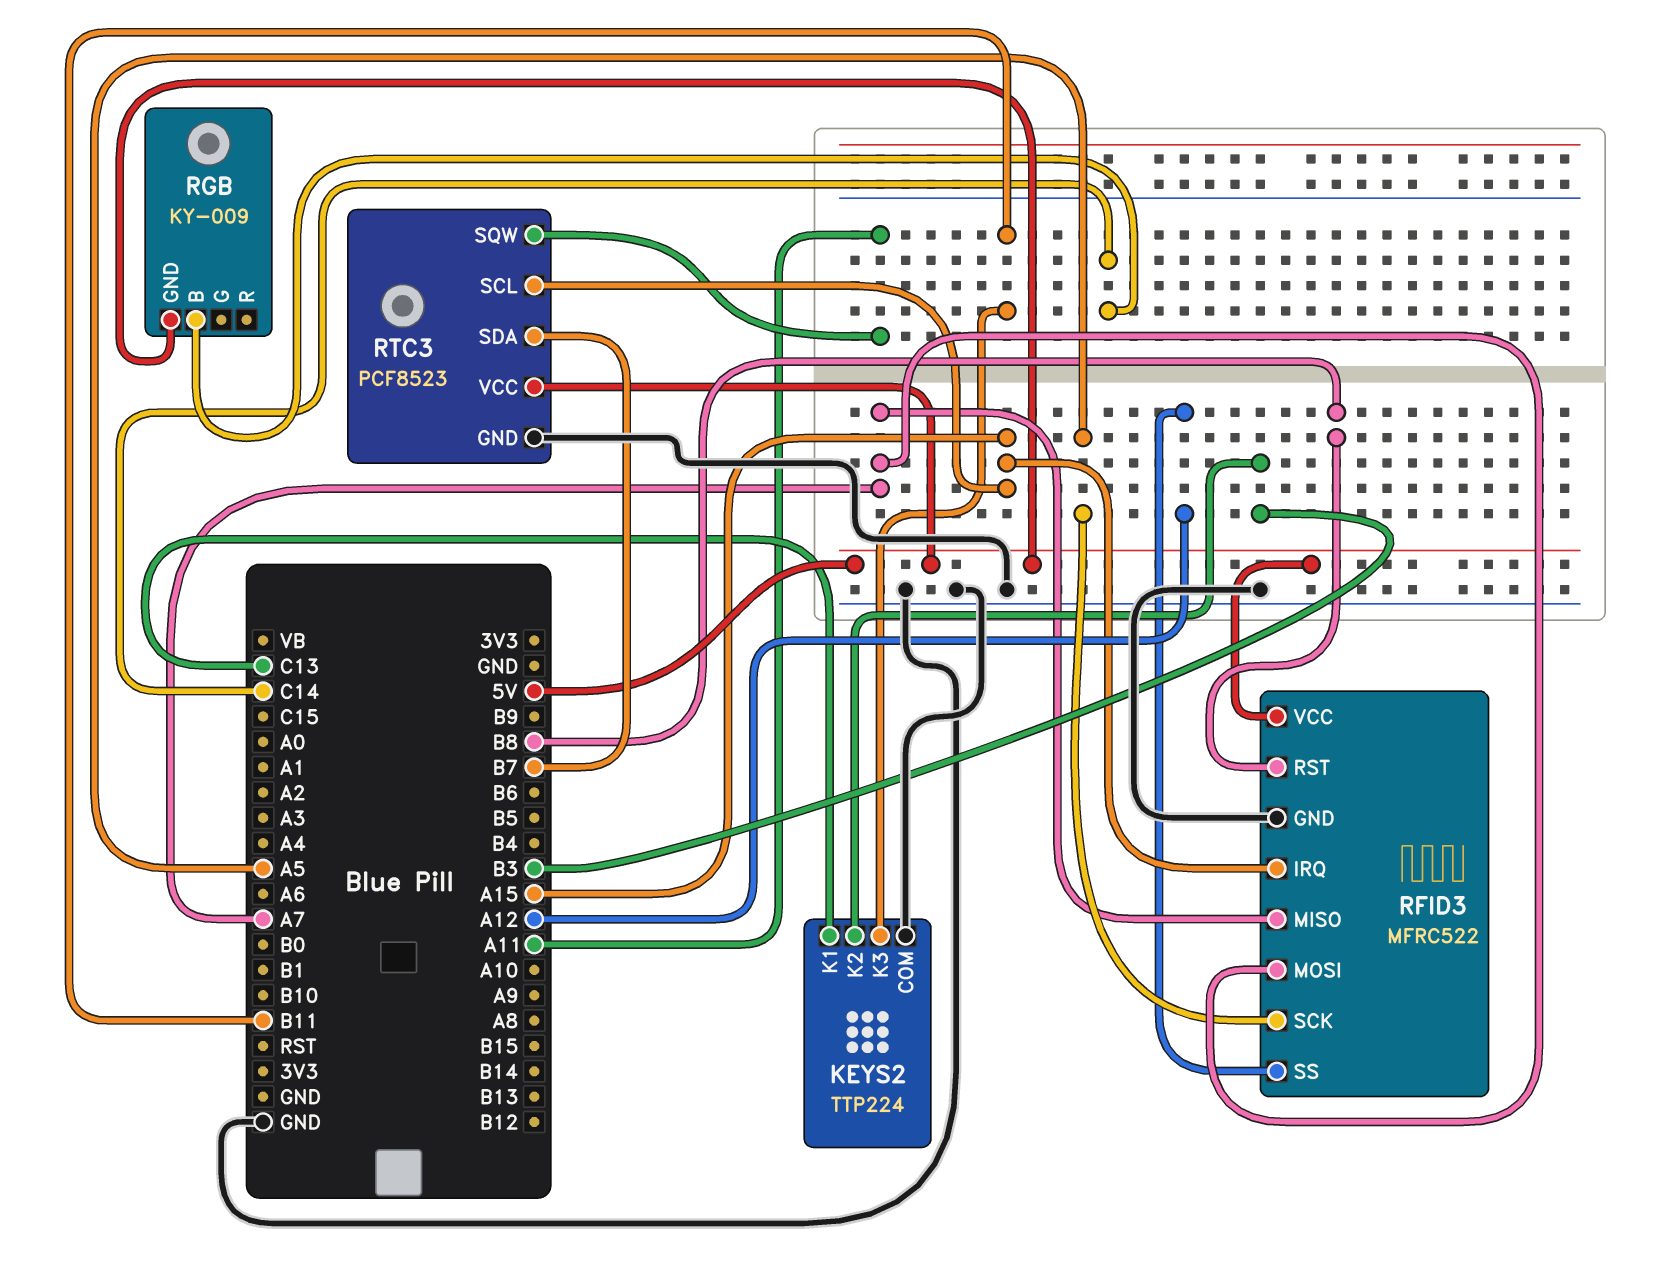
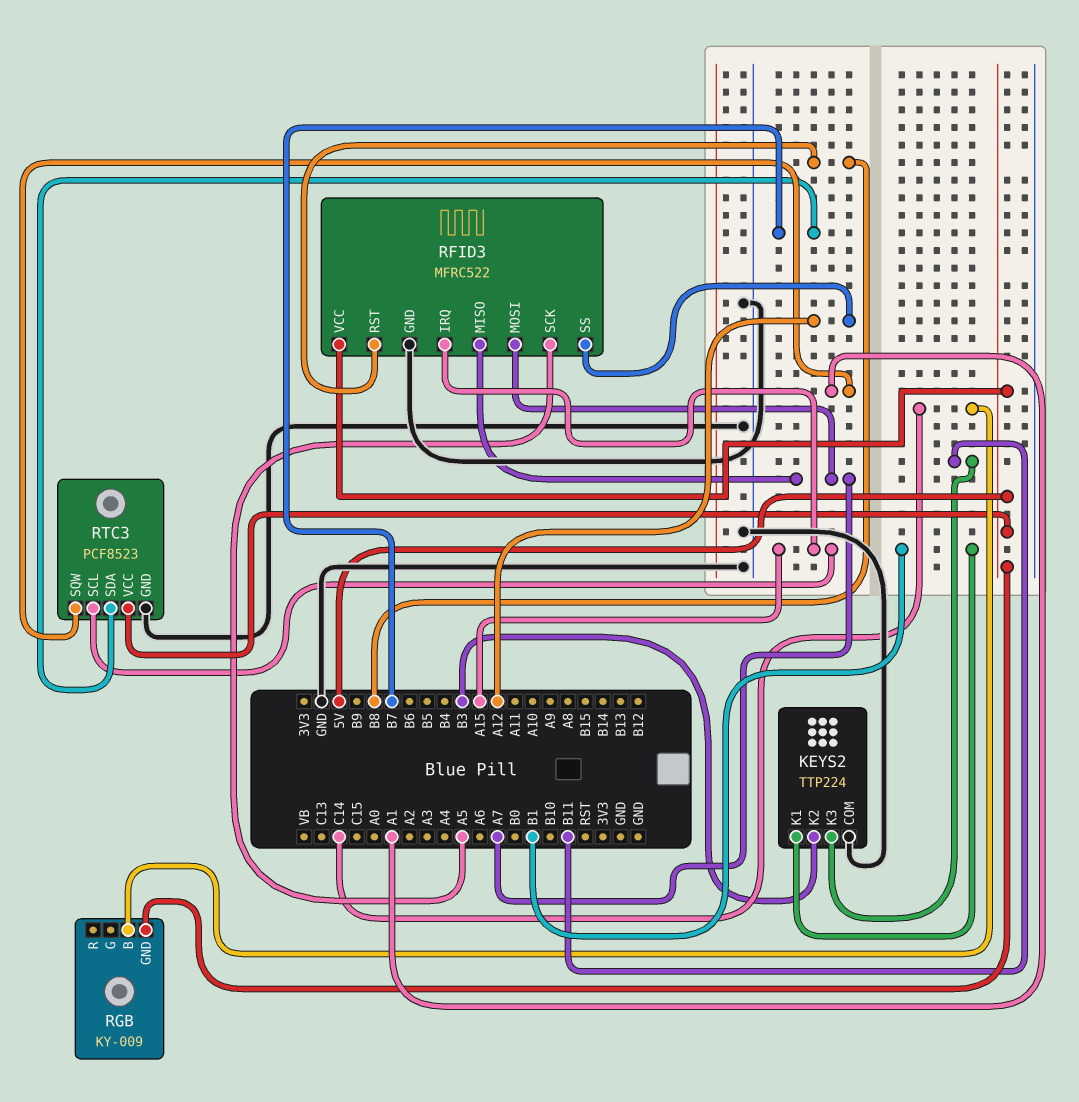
KEYS2 pin K1: C13 -> B1
RTC3 pin SQW: A11 -> A1

